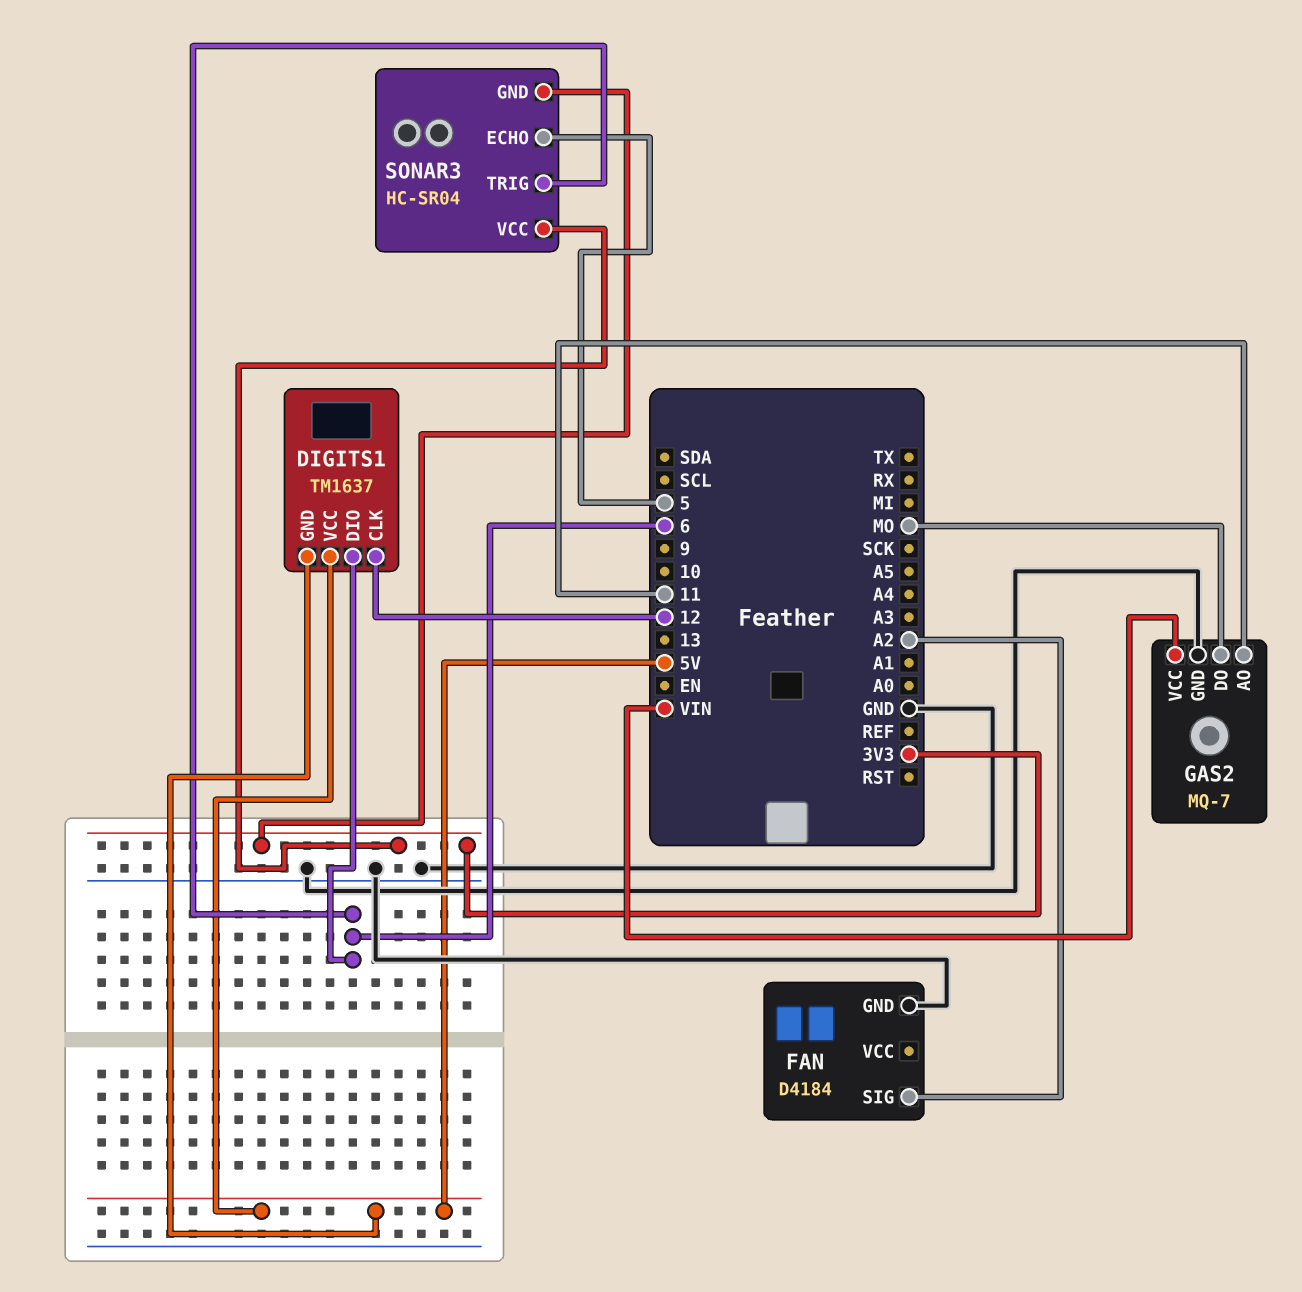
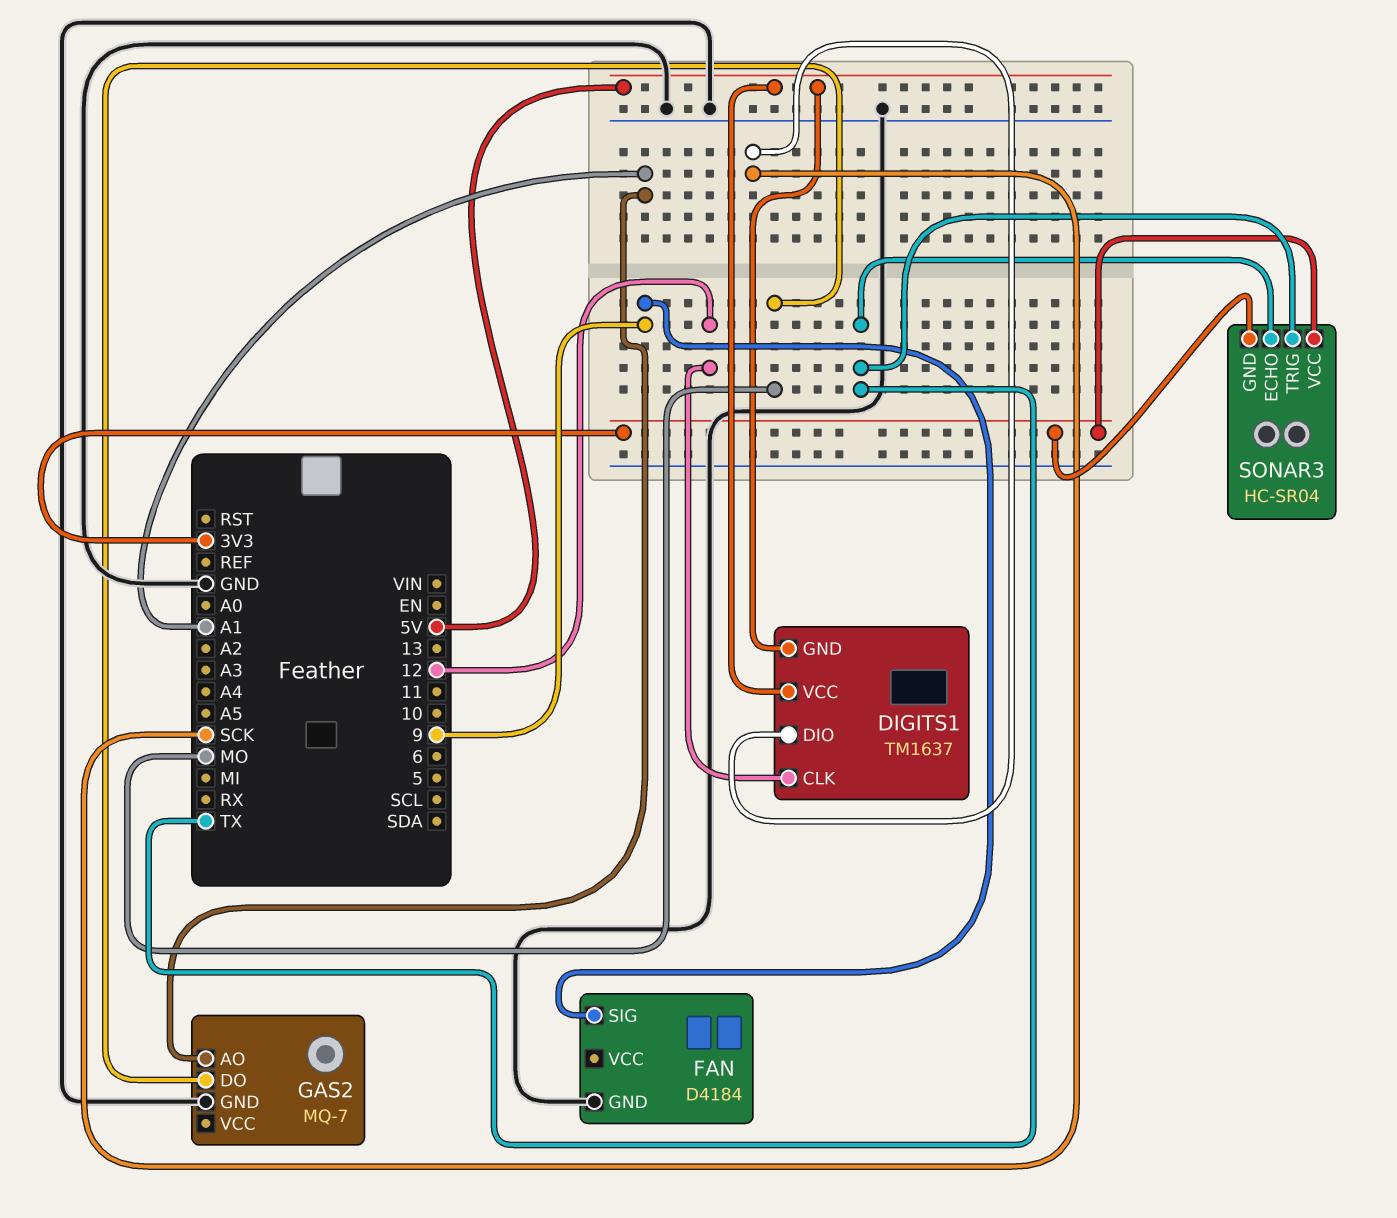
DIGITS1 pin DIO: 6 -> SCK
FAN pin SIG: A2 -> 9
GAS2 pin AO: 11 -> A1
GAS2 pin VCC: VIN -> none
SONAR3 pin ECHO: 5 -> TX
SONAR3 pin TRIG: 6 -> TX

